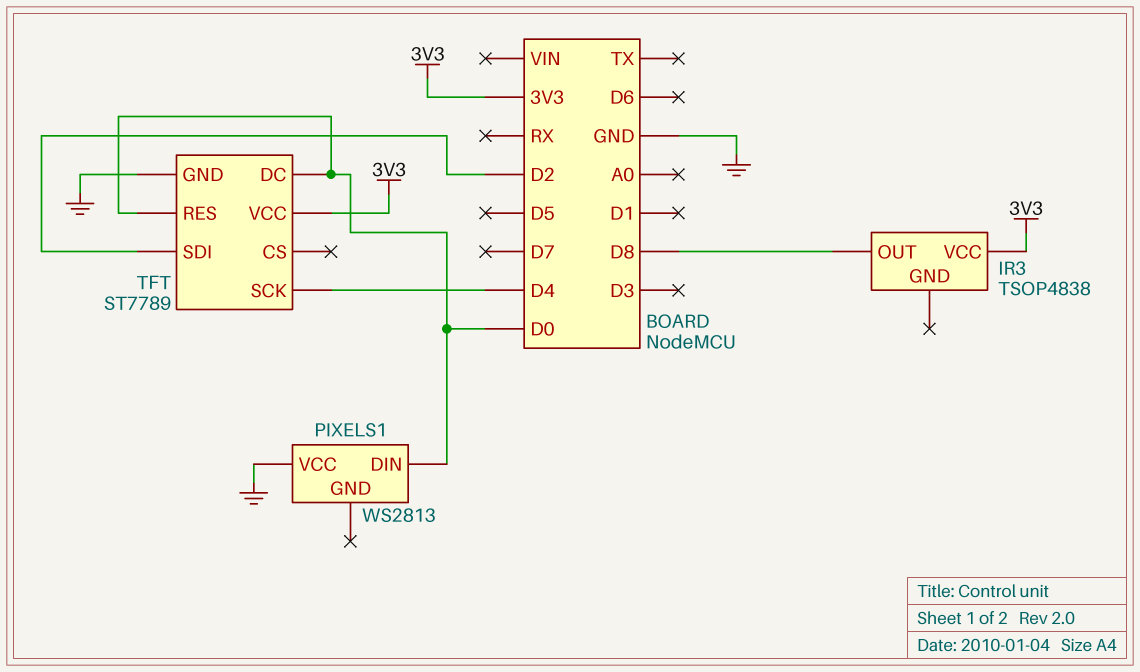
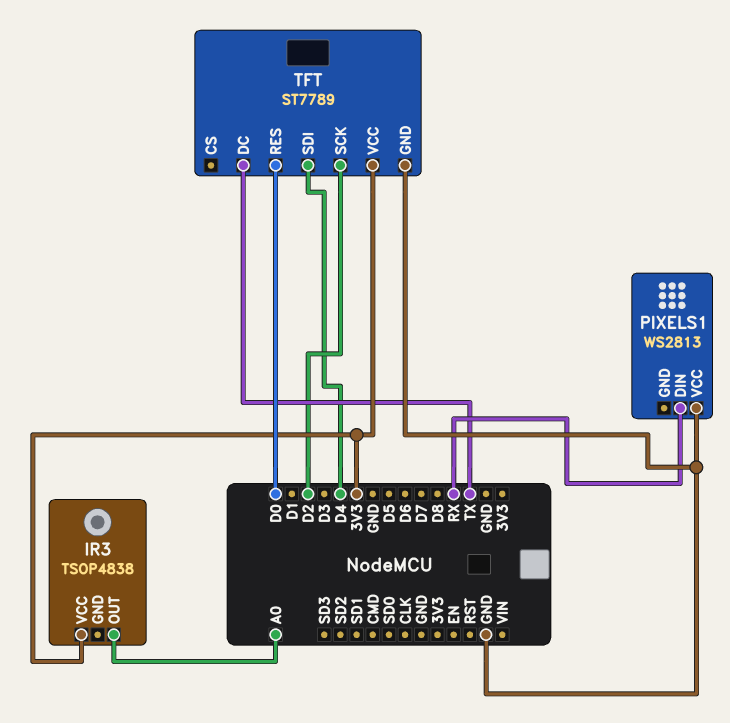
IR3 pin OUT: D8 -> A0
PIXELS1 pin DIN: D0 -> RX
TFT pin DC: D0 -> TX
TFT pin SCK: D4 -> D2
TFT pin SDI: D2 -> D4

